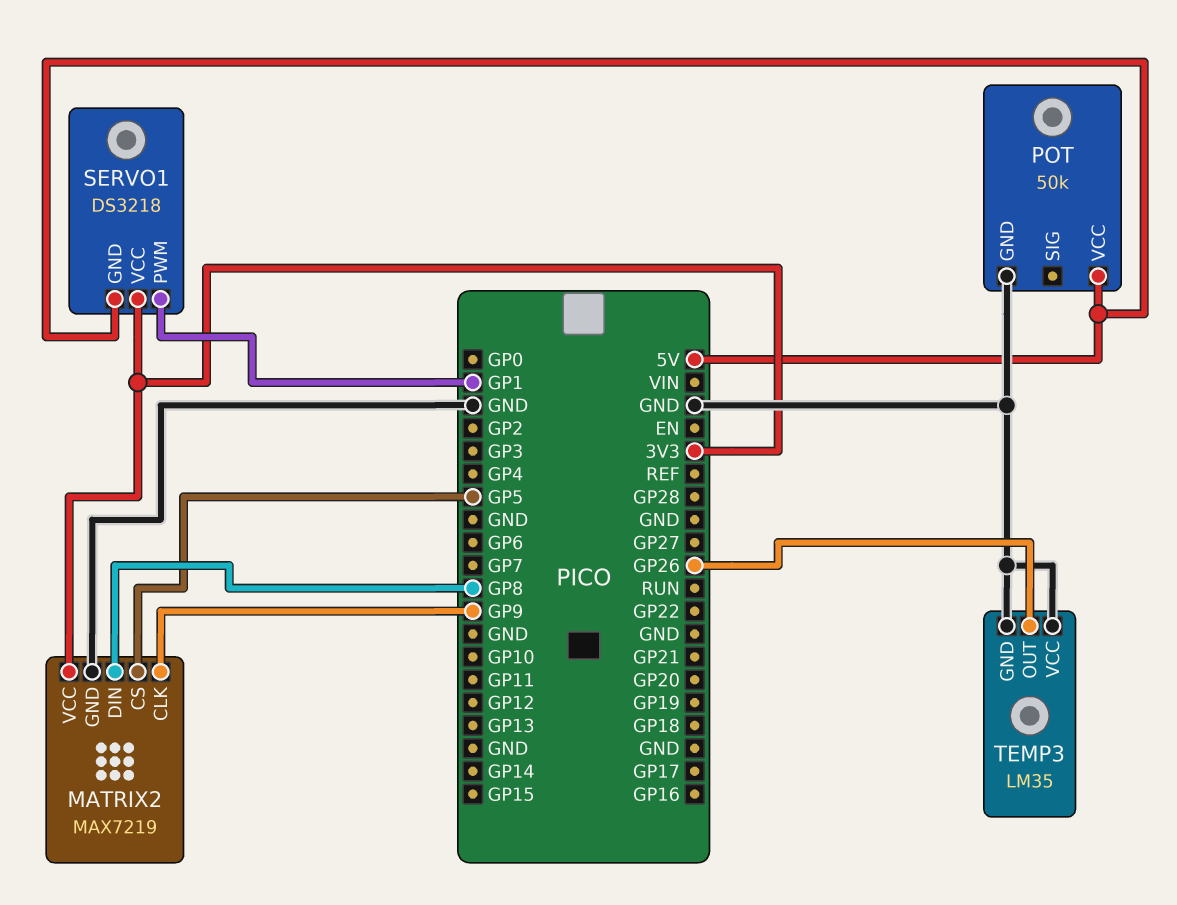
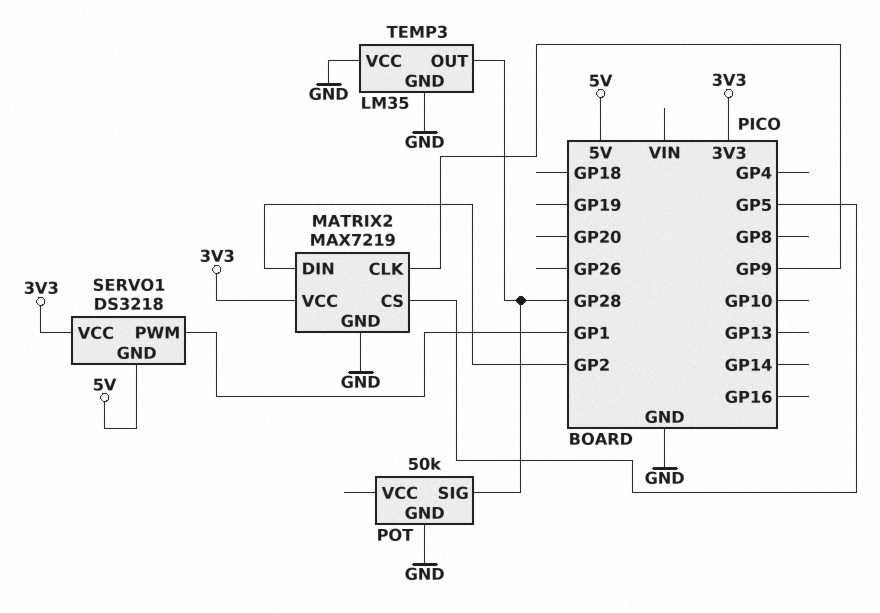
MATRIX2 pin DIN: GP8 -> GP2
POT pin SIG: none -> GP28
POT pin VCC: 5V -> none
TEMP3 pin OUT: GP26 -> GP28

